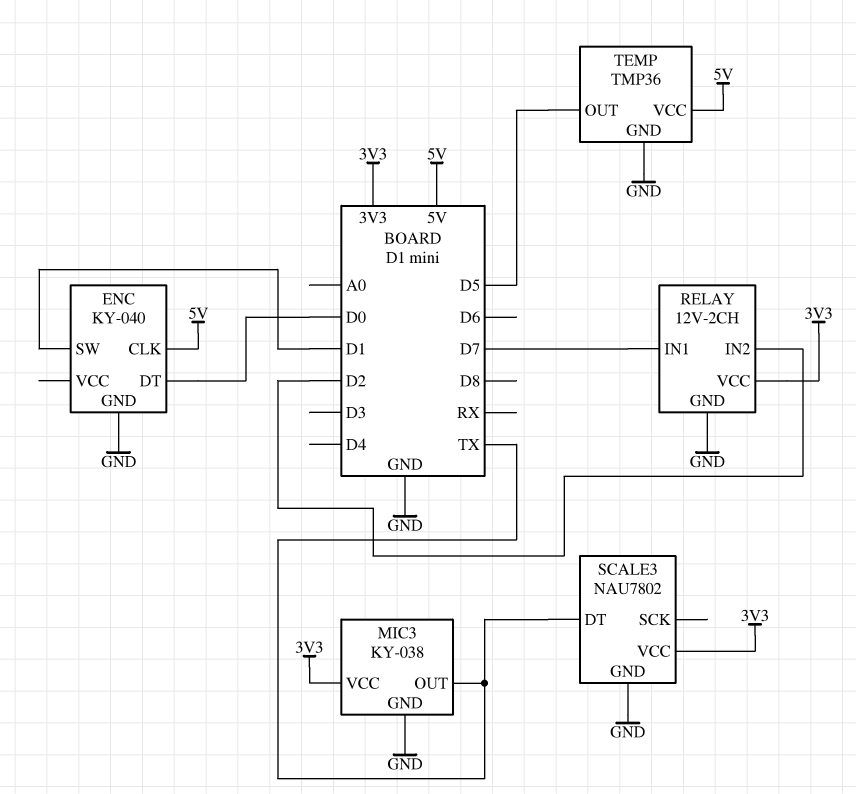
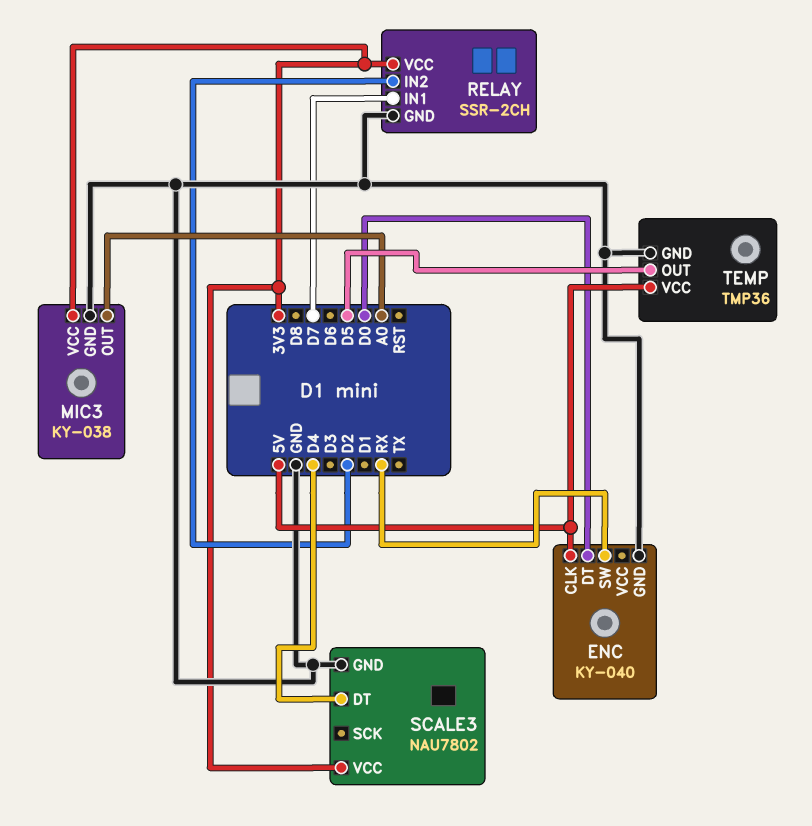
ENC pin SW: D1 -> RX
MIC3 pin OUT: TX -> A0
RELAY: 12V-2CH -> SSR-2CH
SCALE3 pin DT: TX -> D4

